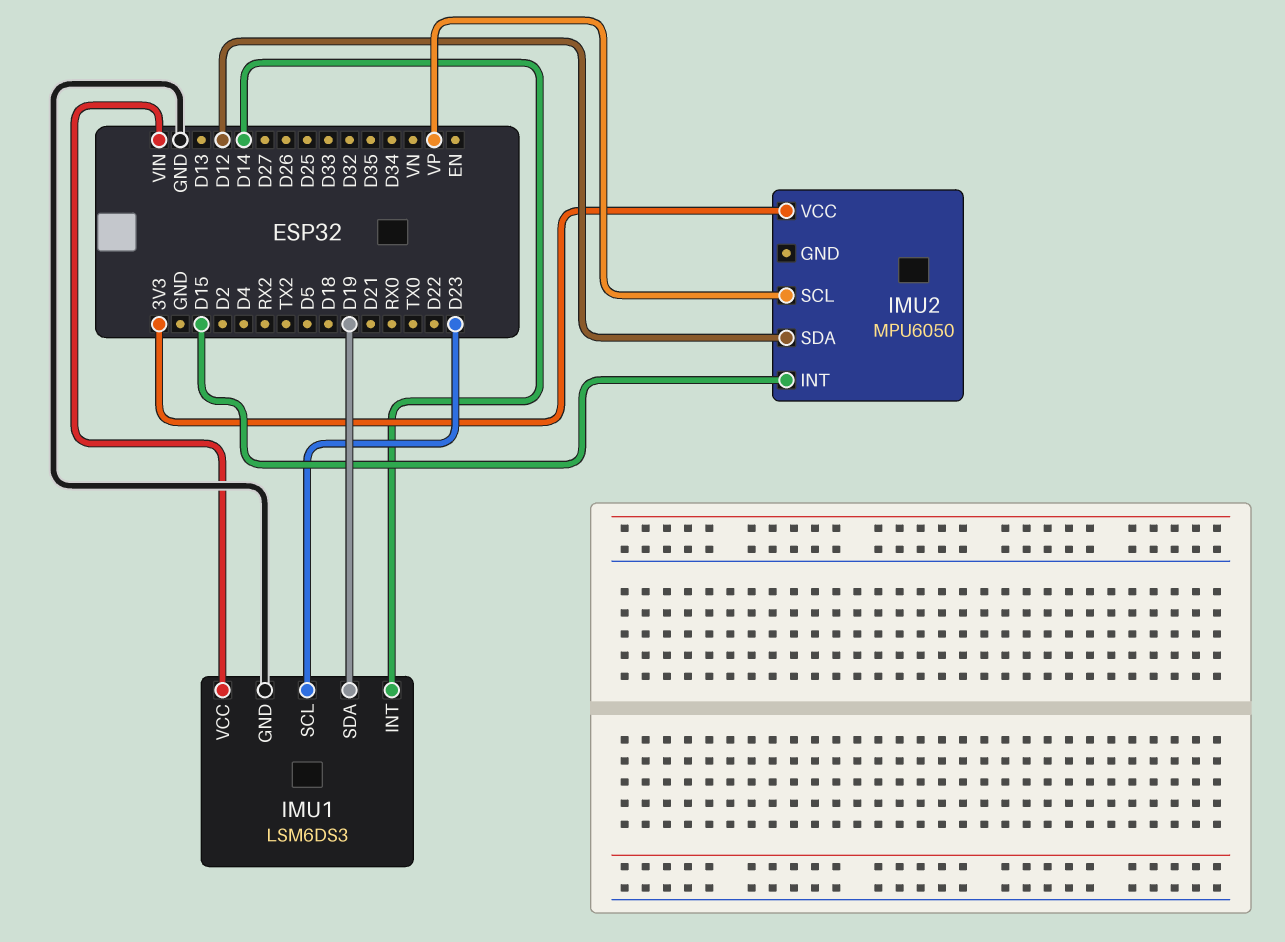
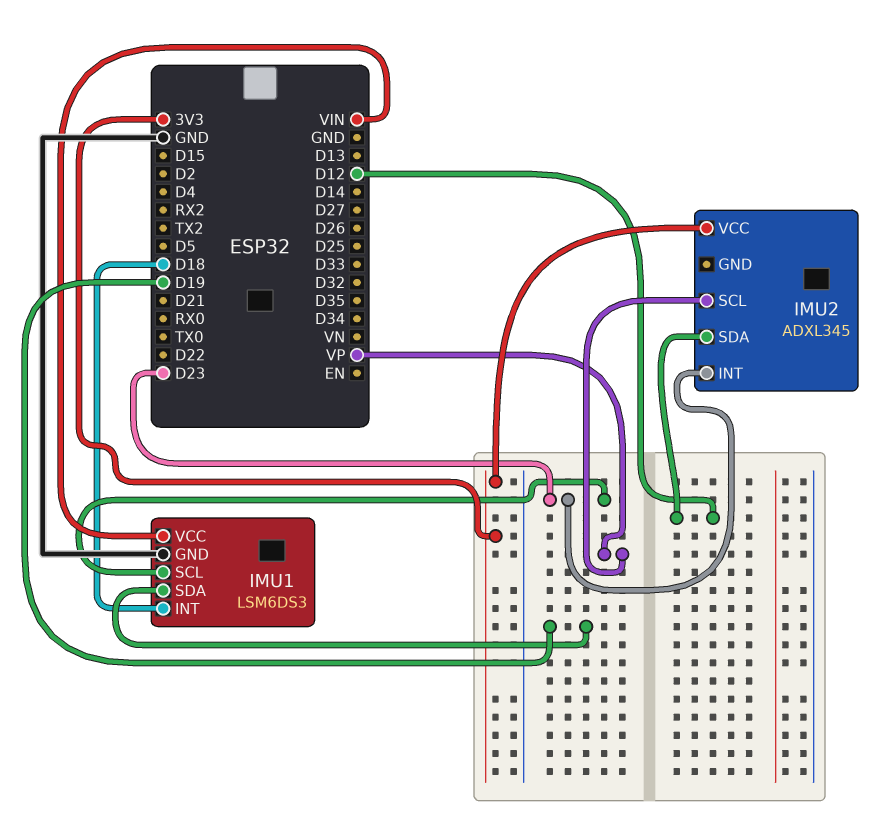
IMU1 pin INT: D14 -> D18
IMU2: MPU6050 -> ADXL345
IMU2 pin INT: D15 -> D23

